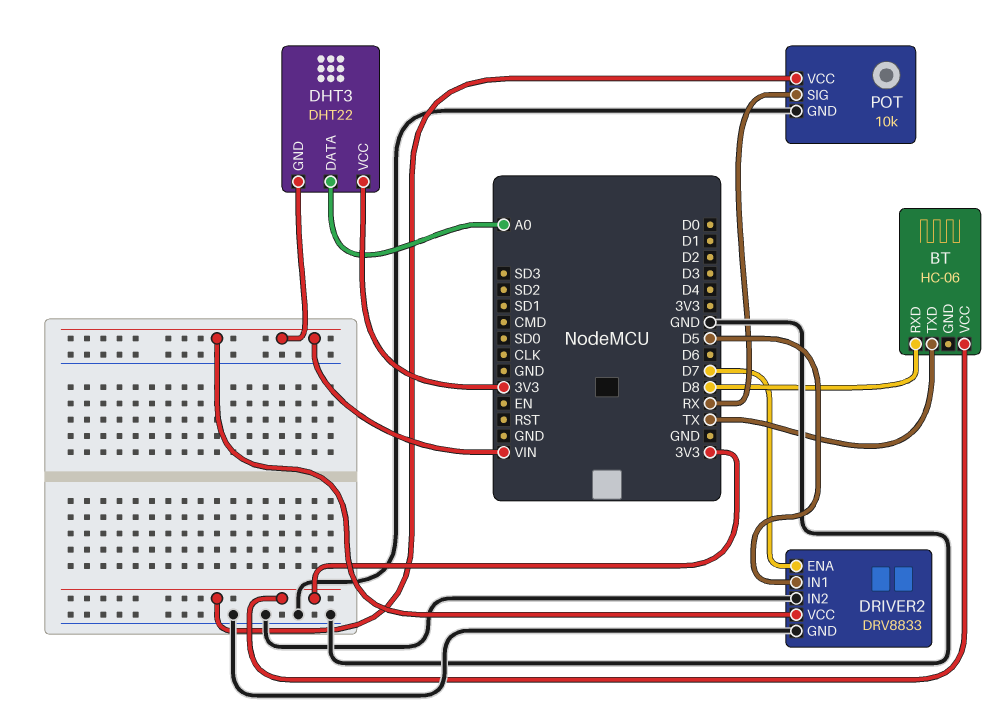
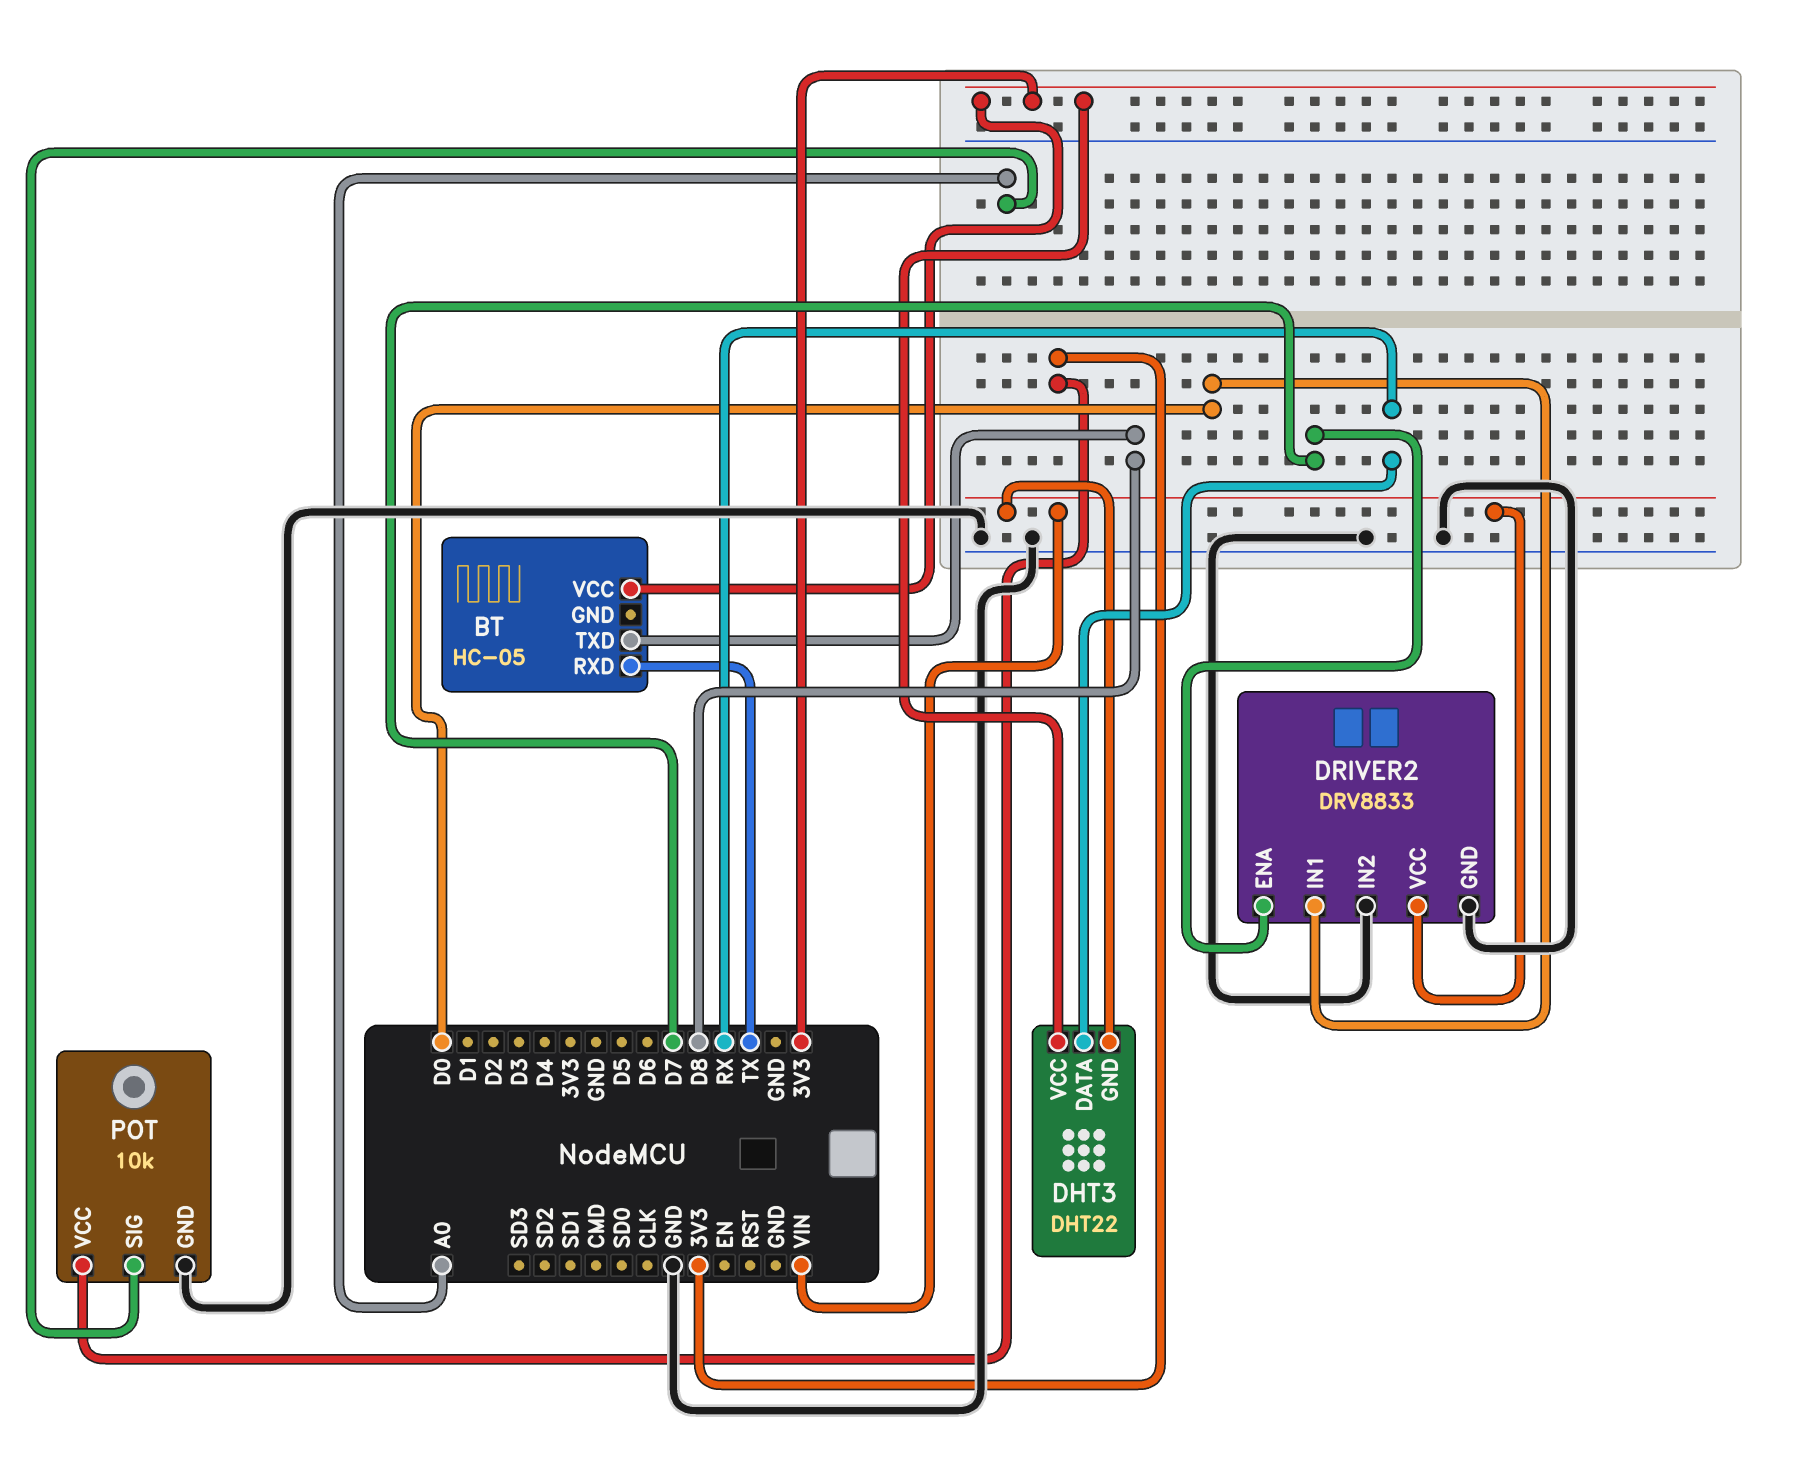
BT: HC-06 -> HC-05
BT pin RXD: D8 -> TX
BT pin TXD: TX -> D8
DHT3 pin DATA: A0 -> RX
DRIVER2 pin IN1: D5 -> D0
POT pin SIG: RX -> A0

